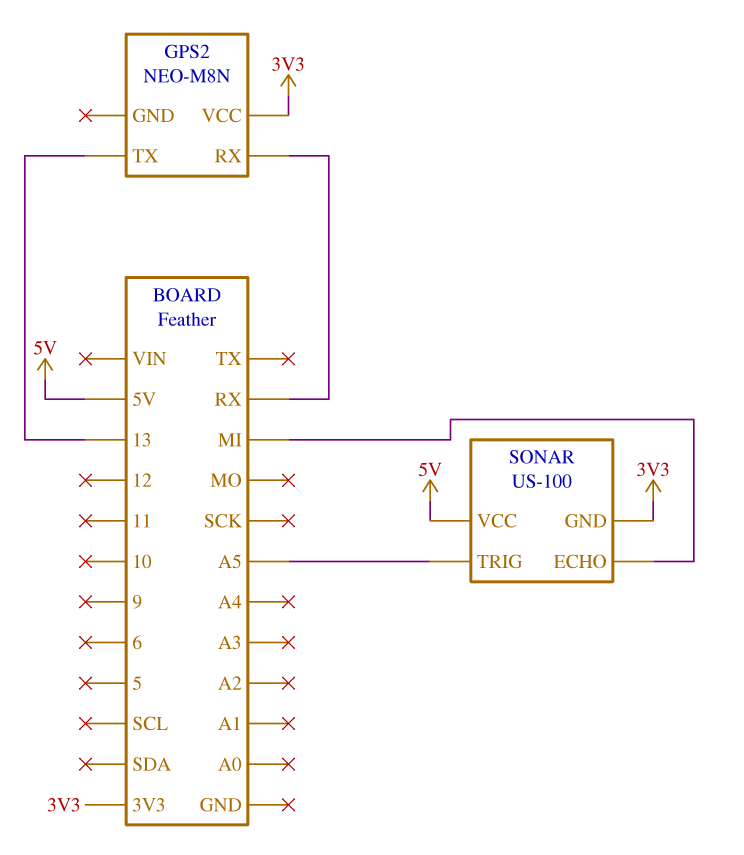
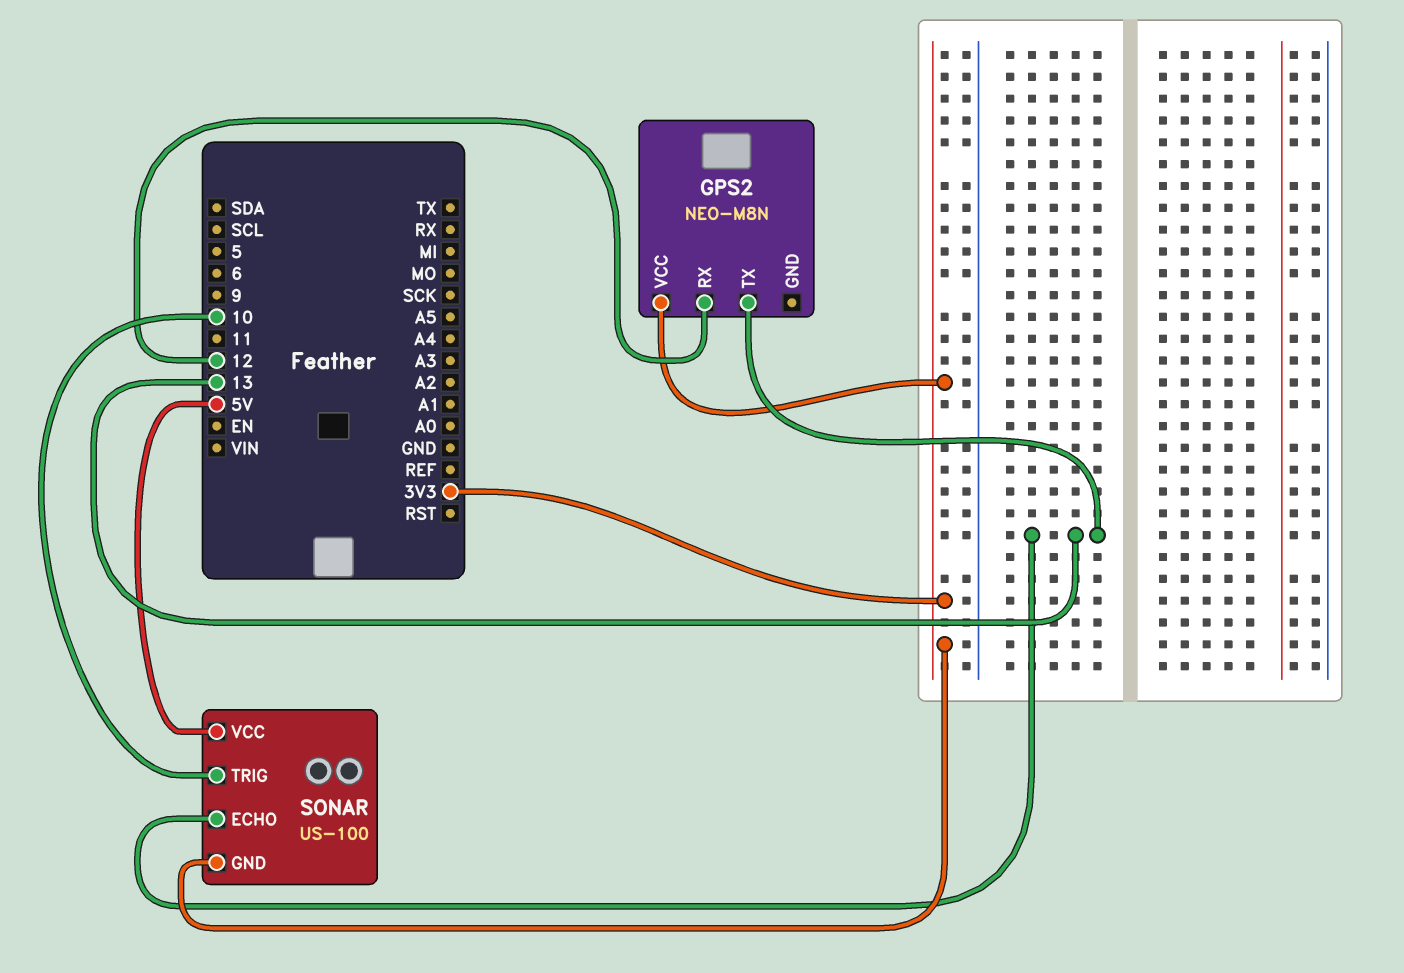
GPS2 pin RX: RX -> 12
SONAR pin ECHO: MI -> 13
SONAR pin TRIG: A5 -> 10

